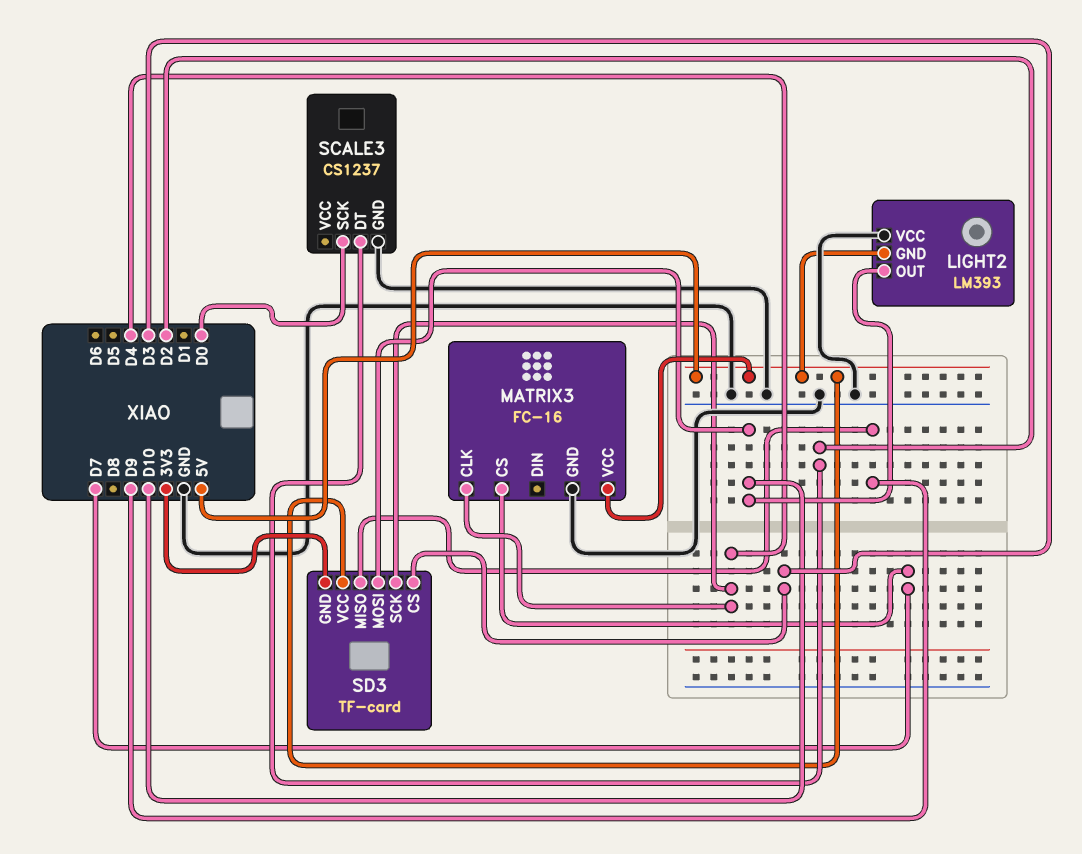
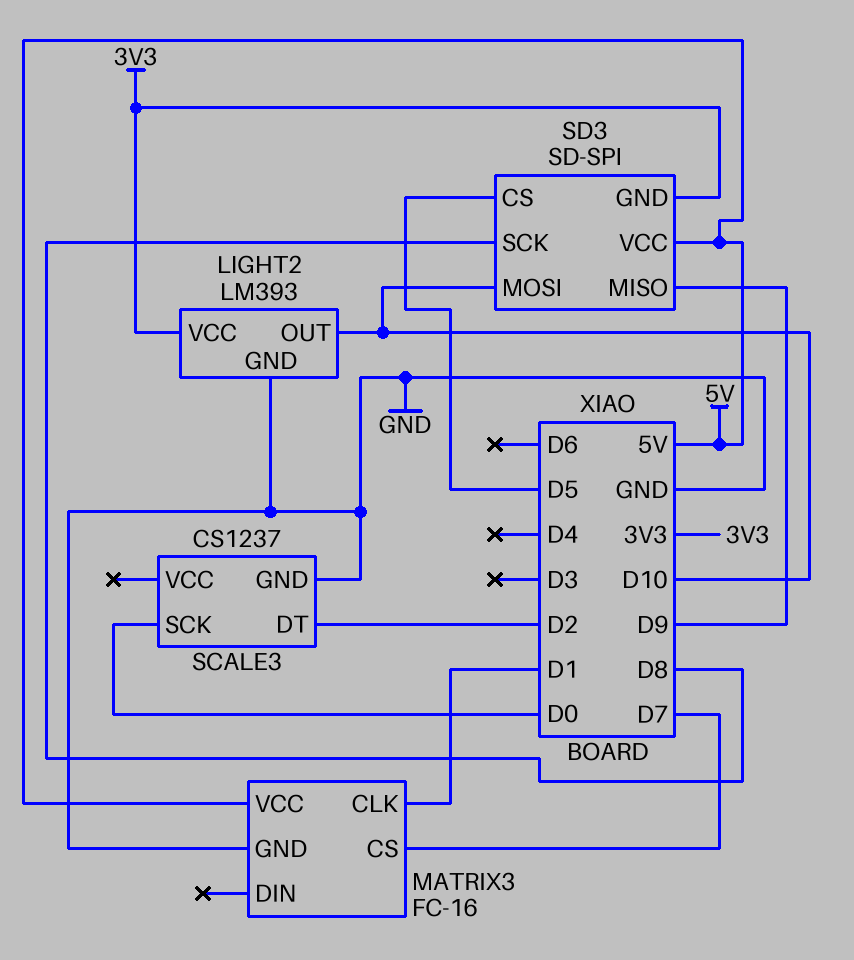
LIGHT2 pin GND: 5V -> GND
LIGHT2 pin VCC: GND -> 3V3
MATRIX3 pin CLK: D4 -> D1
SD3: TF-card -> SD-SPI
SD3 pin CS: D3 -> D5
SD3 pin SCK: D4 -> D8

